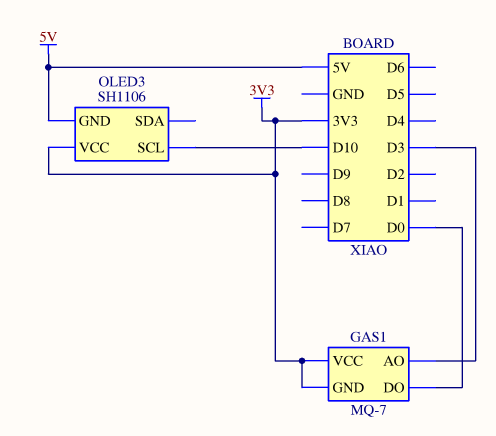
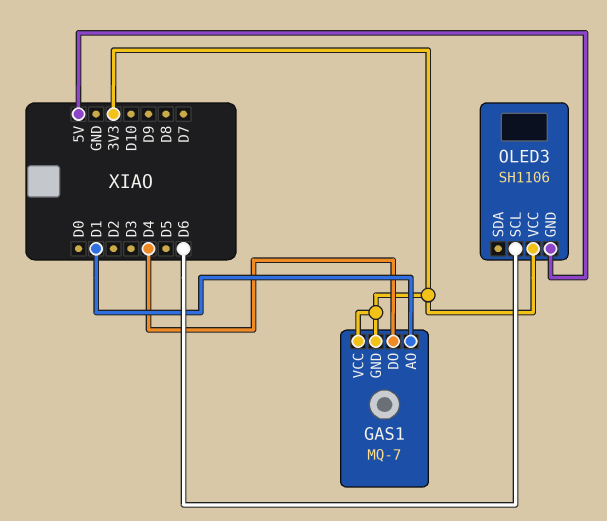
GAS1 pin AO: D3 -> D1
GAS1 pin DO: D0 -> D4
OLED3 pin SCL: D10 -> D6

